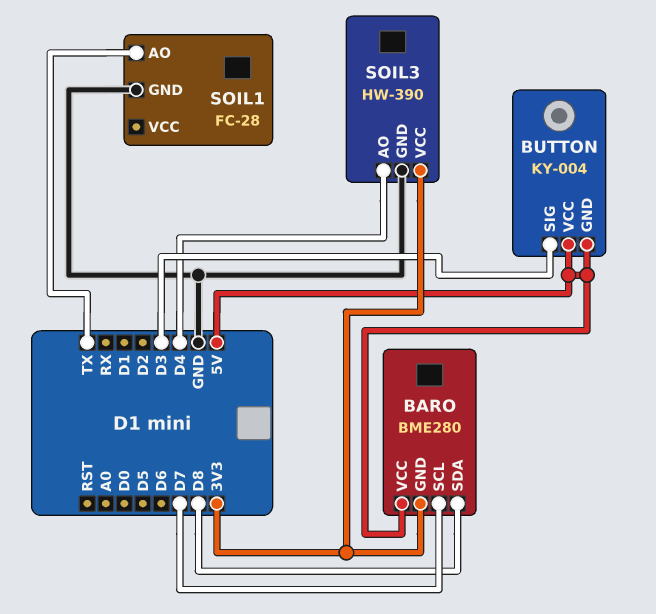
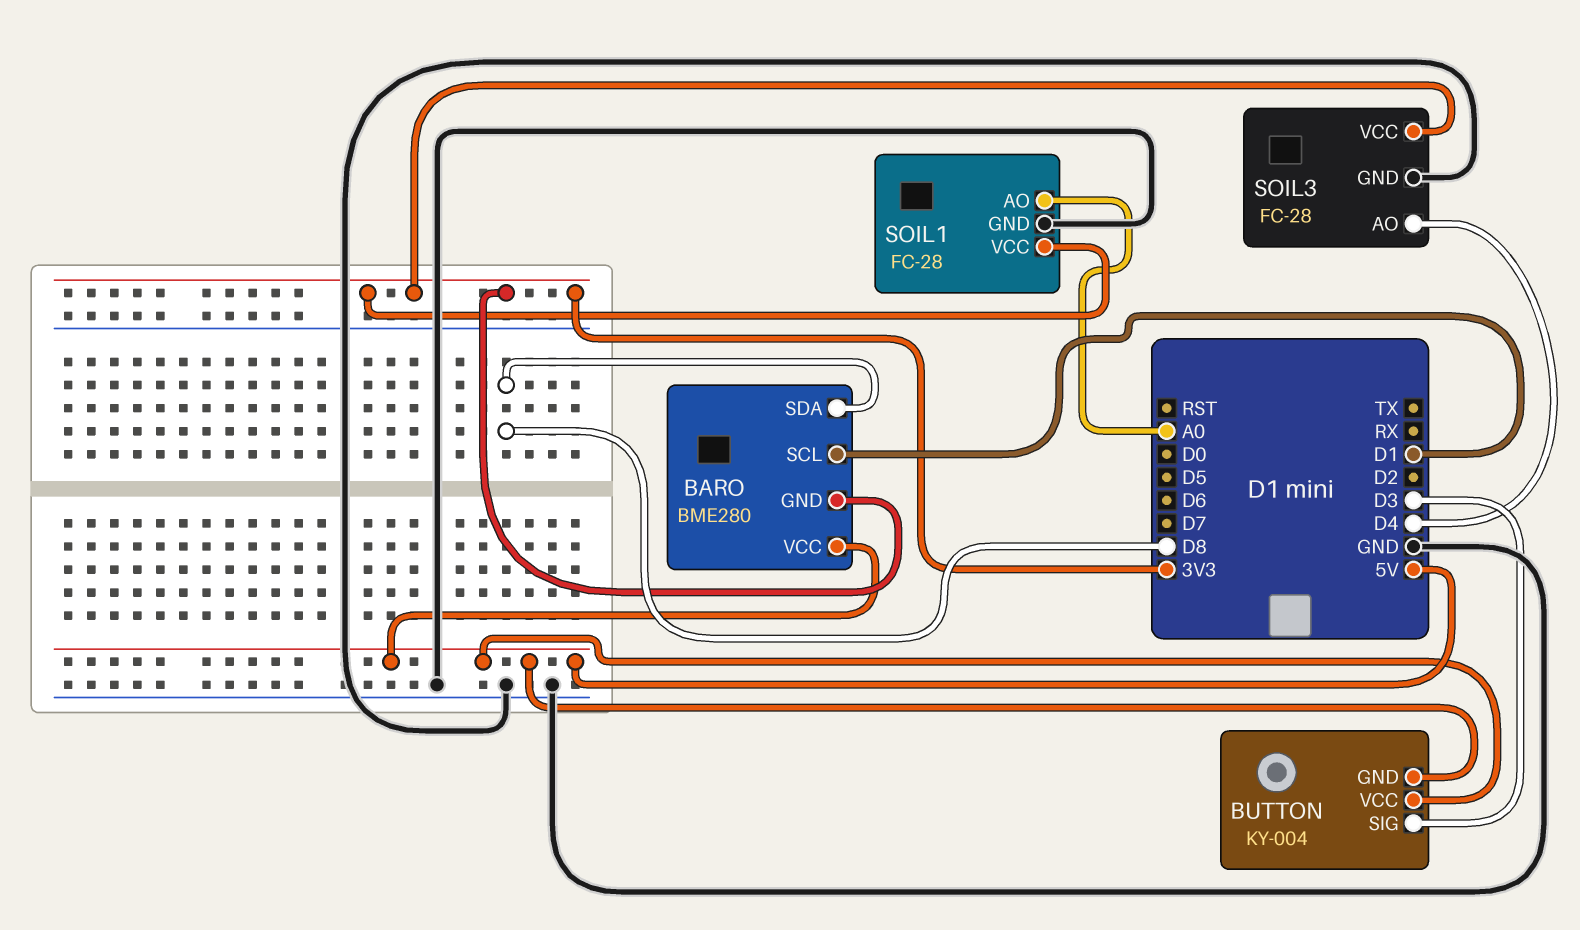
BARO pin SCL: D7 -> D1
SOIL1 pin AO: TX -> A0
SOIL1 pin VCC: none -> 3V3
SOIL3: HW-390 -> FC-28

